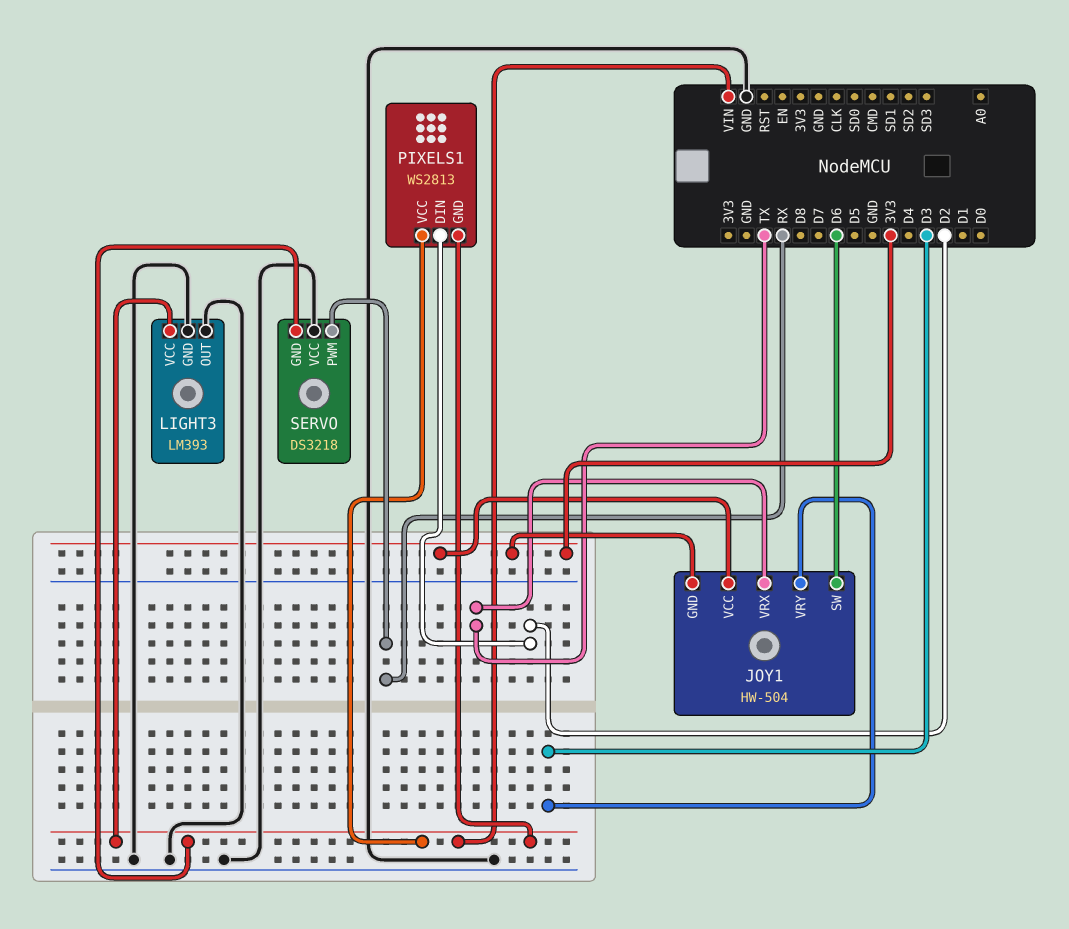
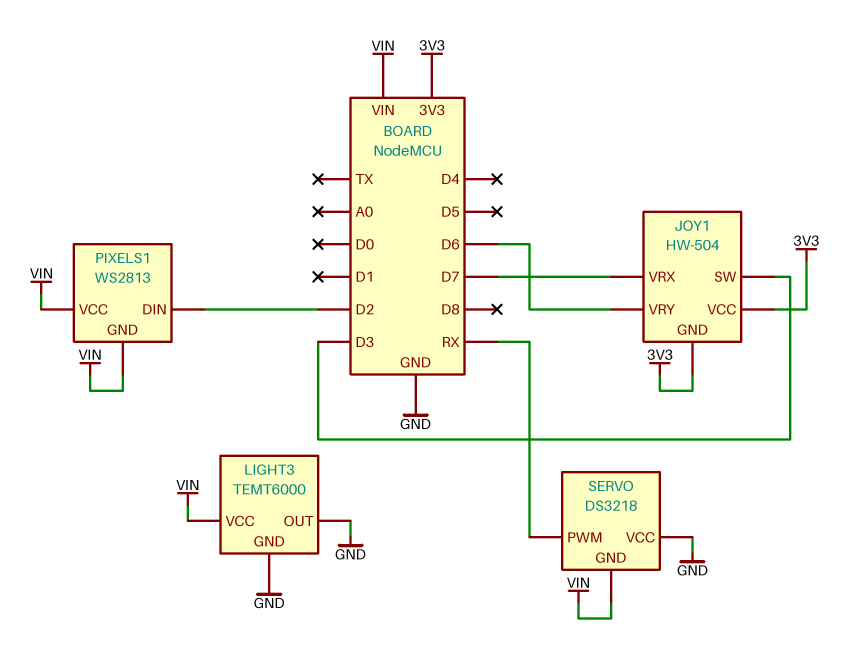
JOY1 pin SW: D6 -> D3
JOY1 pin VRX: TX -> D7
JOY1 pin VRY: D3 -> D6
LIGHT3: LM393 -> TEMT6000

